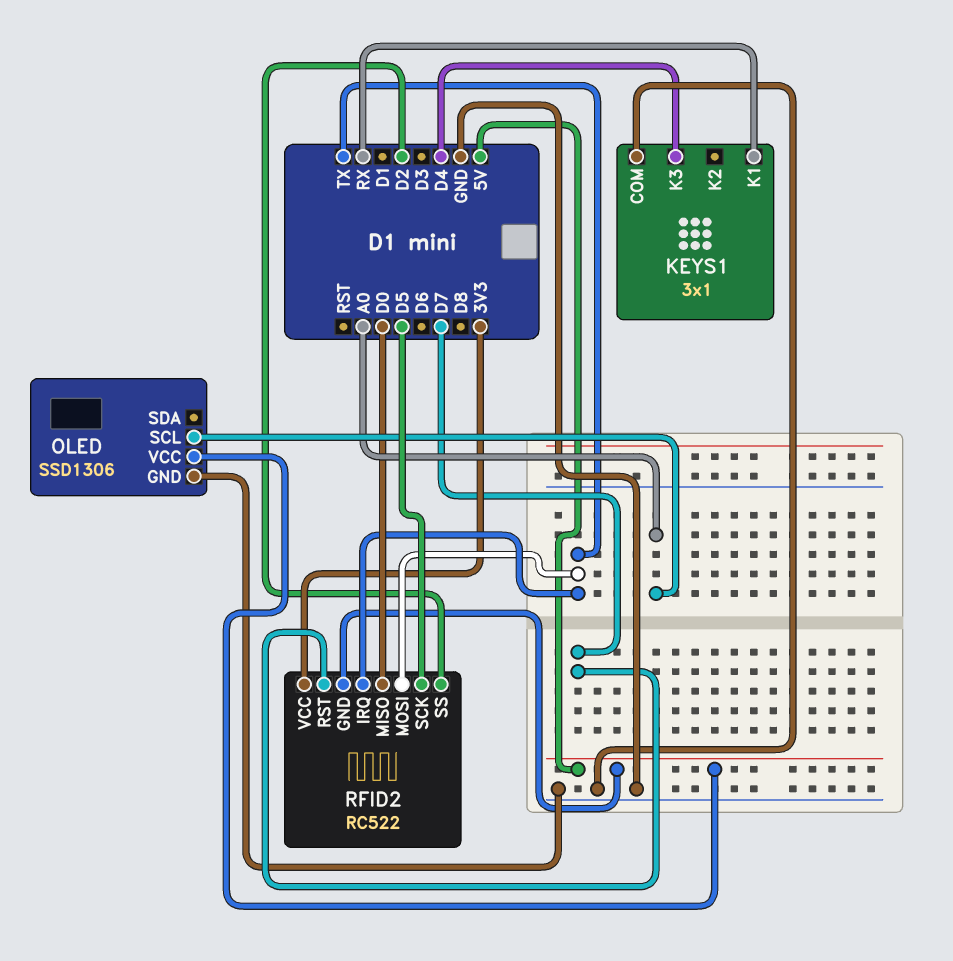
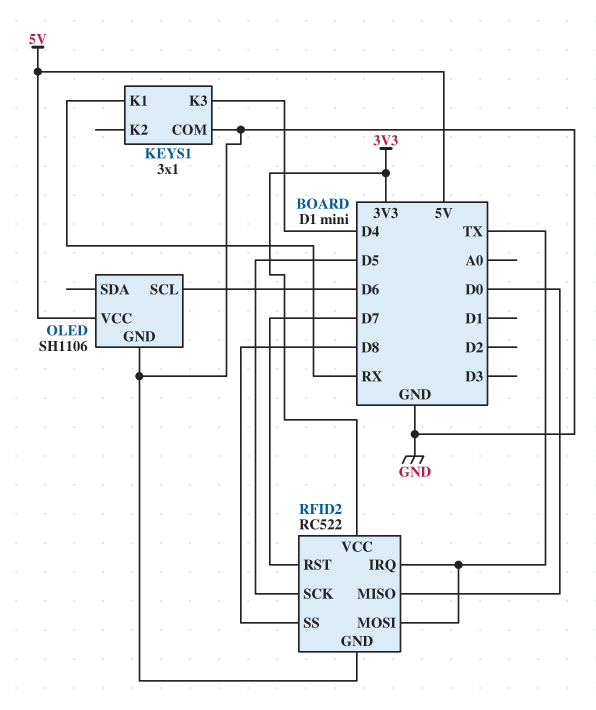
OLED: SSD1306 -> SH1106
OLED pin SCL: A0 -> D6
RFID2 pin GND: 5V -> GND
RFID2 pin SS: D2 -> D8

